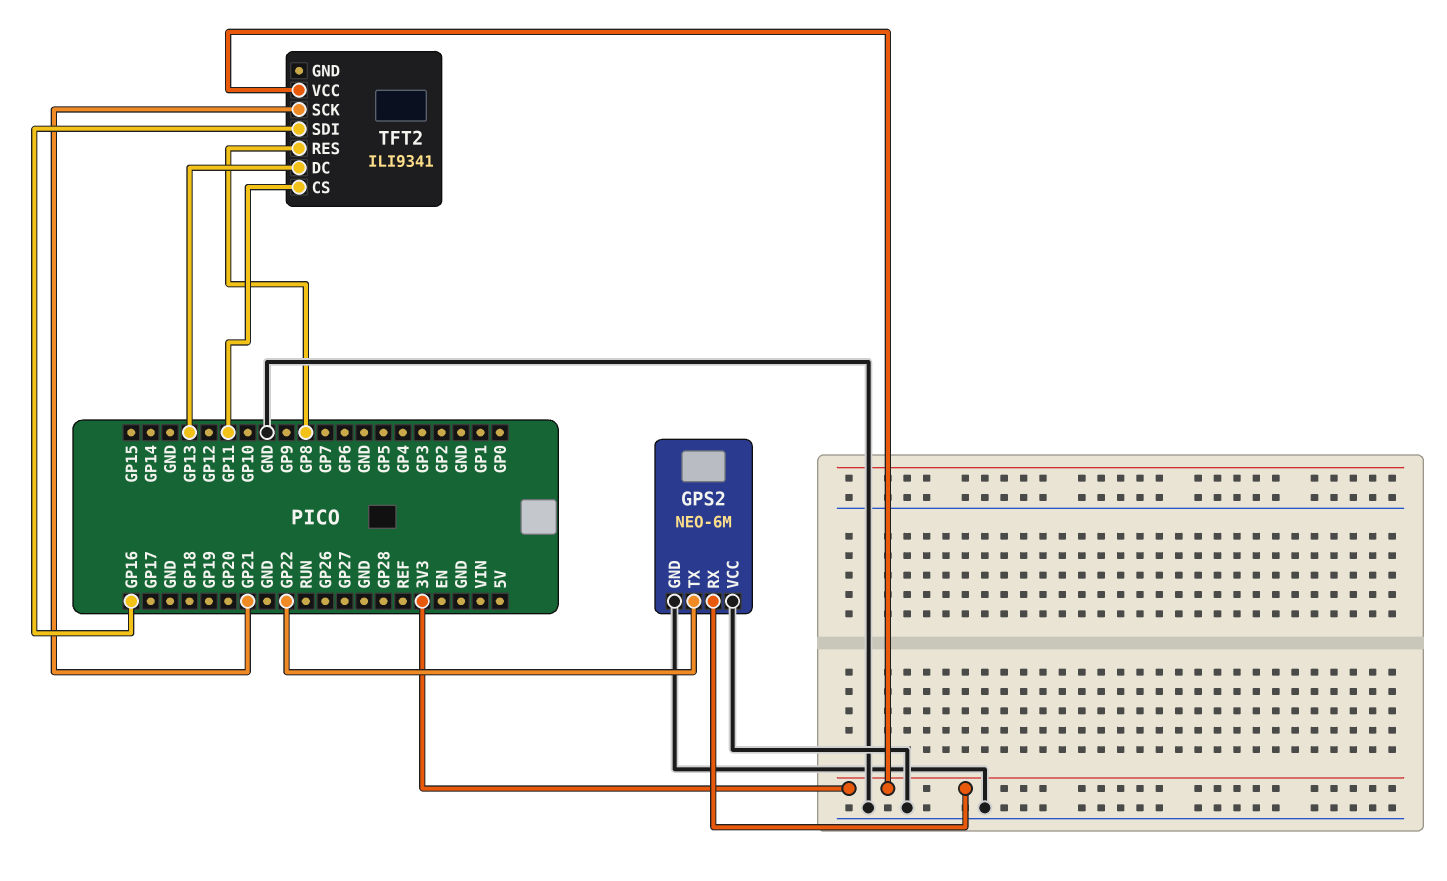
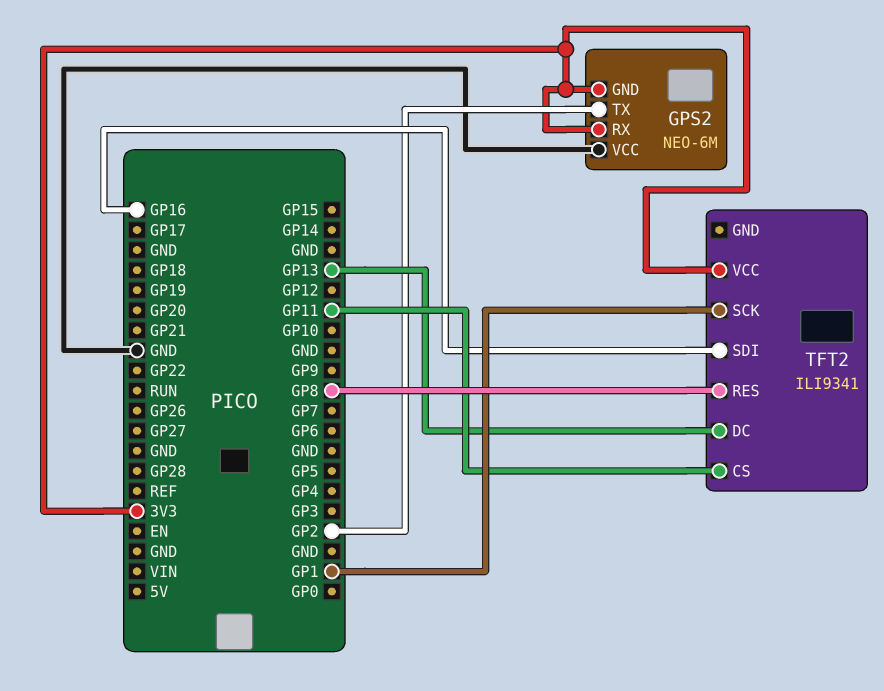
GPS2 pin GND: GND -> 3V3
GPS2 pin TX: GP22 -> GP2
TFT2 pin SCK: GP21 -> GP1

